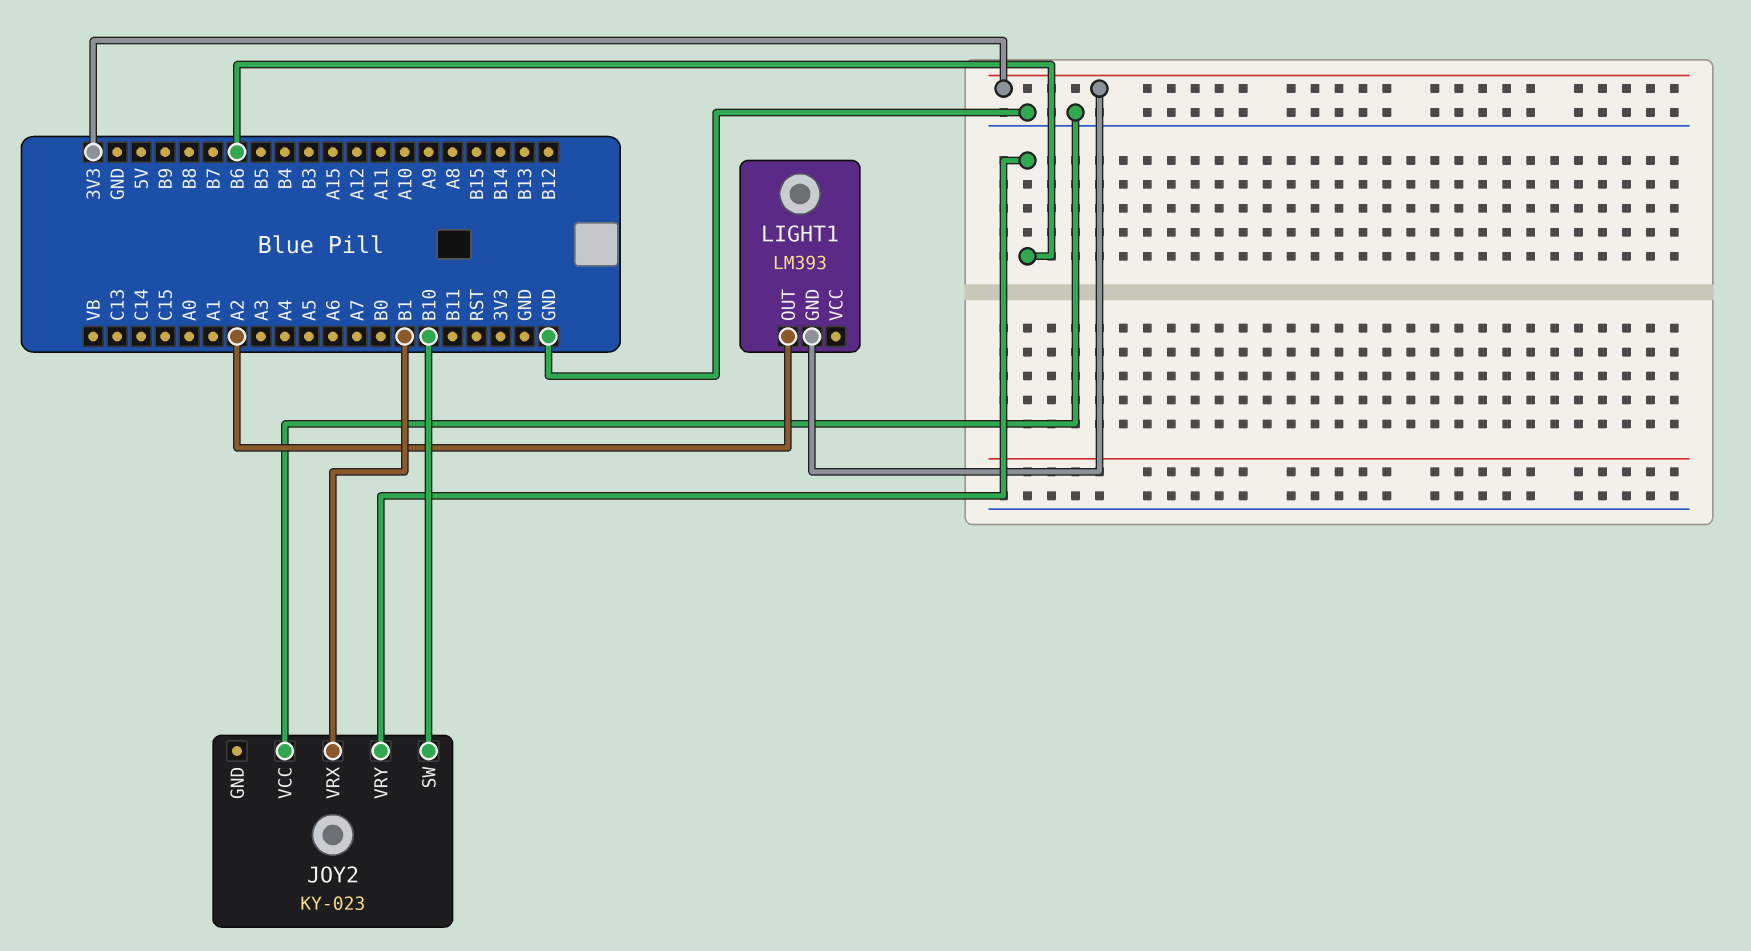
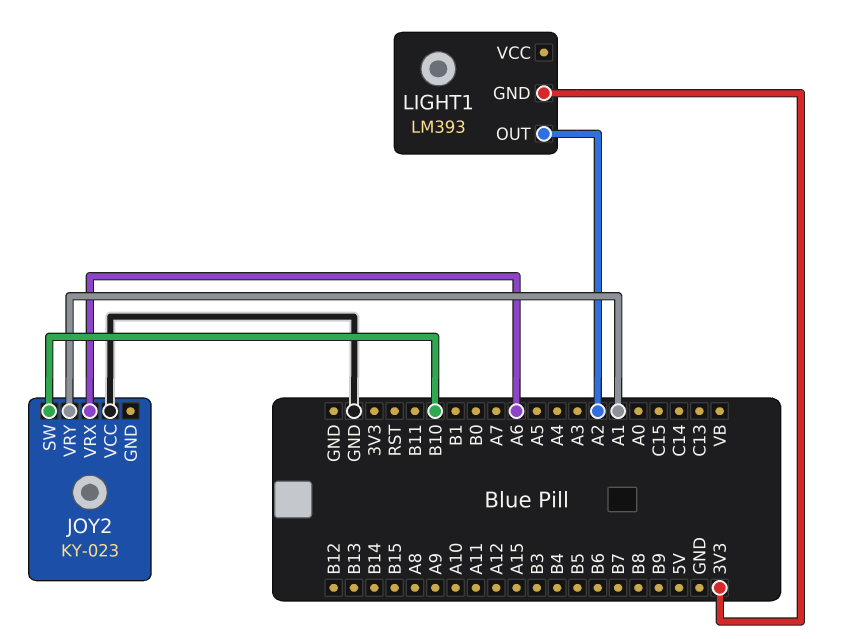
JOY2 pin VRX: B1 -> A6
JOY2 pin VRY: B6 -> A1

